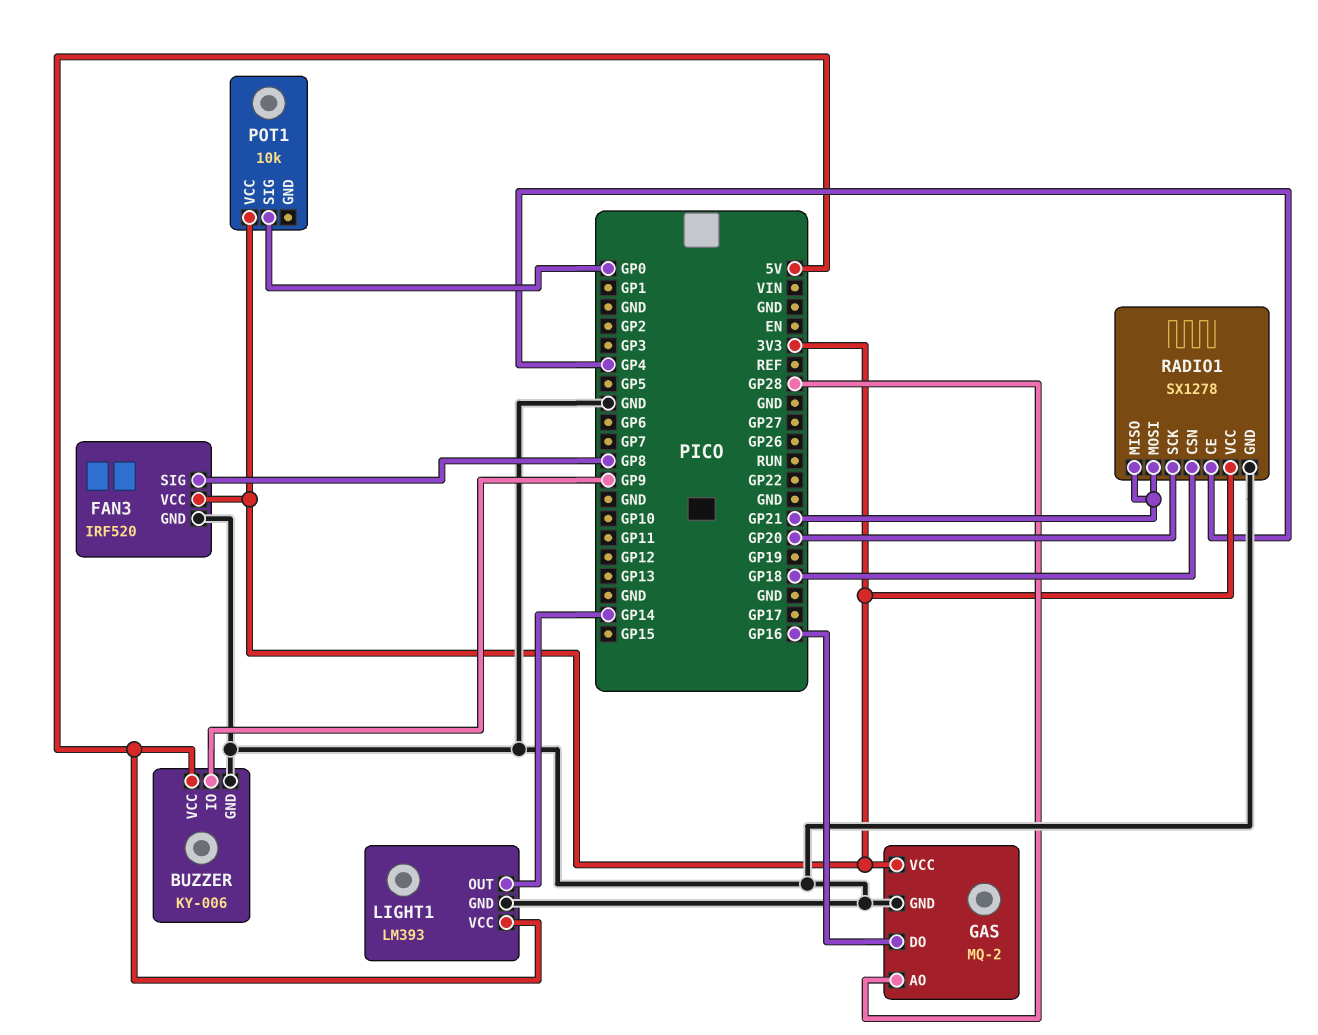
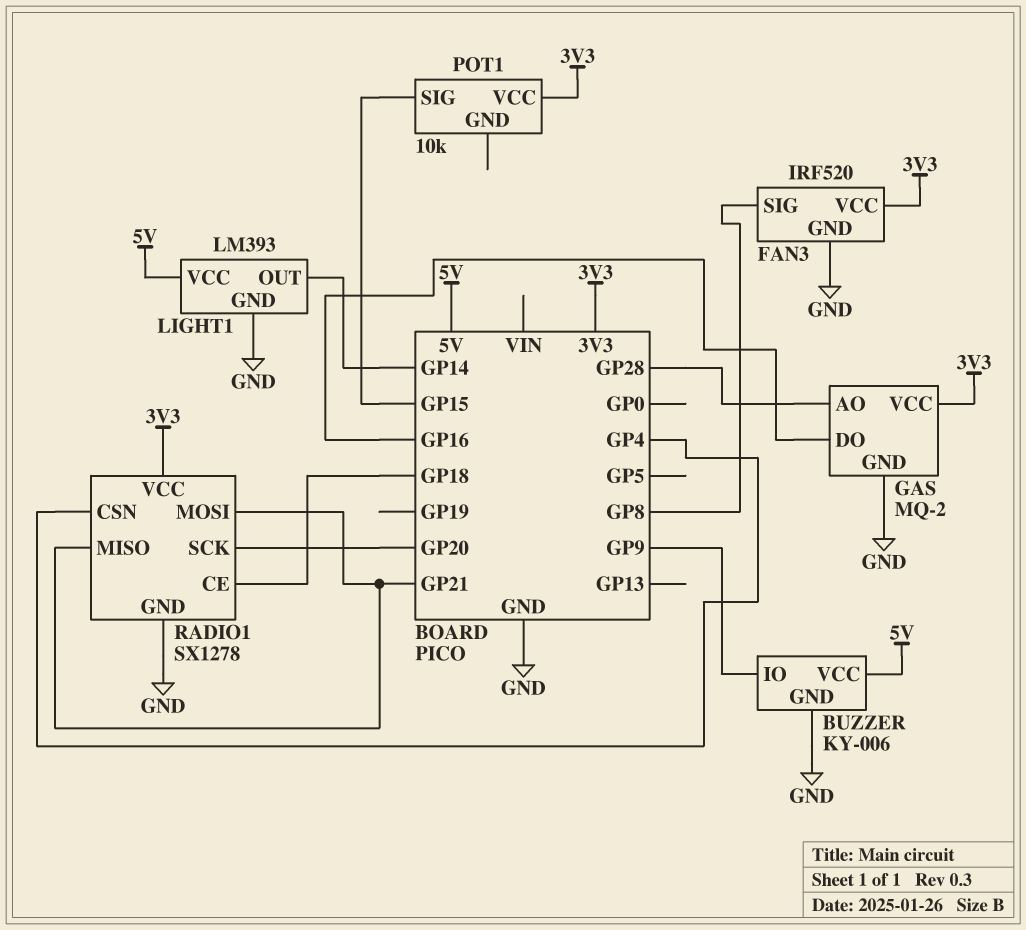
POT1 pin SIG: GP0 -> GP15
RADIO1 pin CE: GP4 -> GP18
RADIO1 pin CSN: GP18 -> GP4

